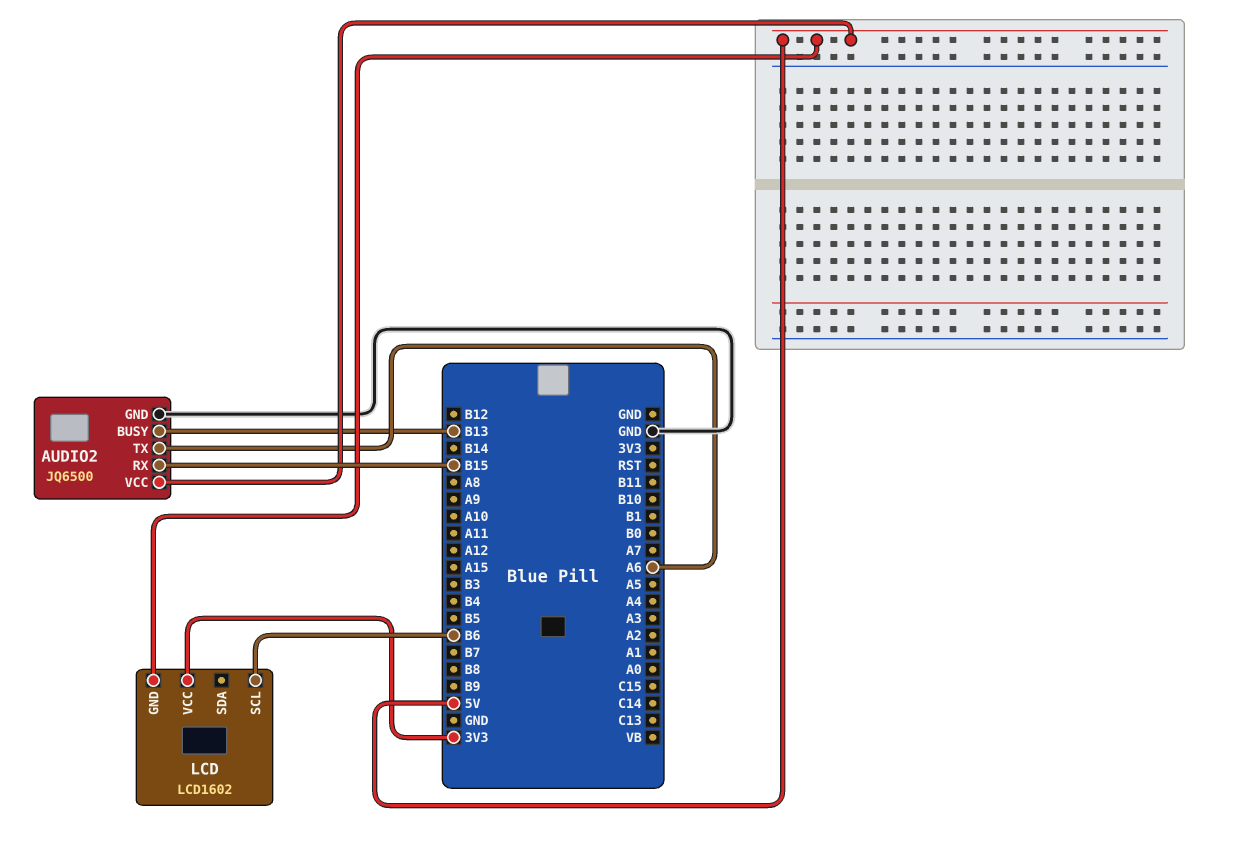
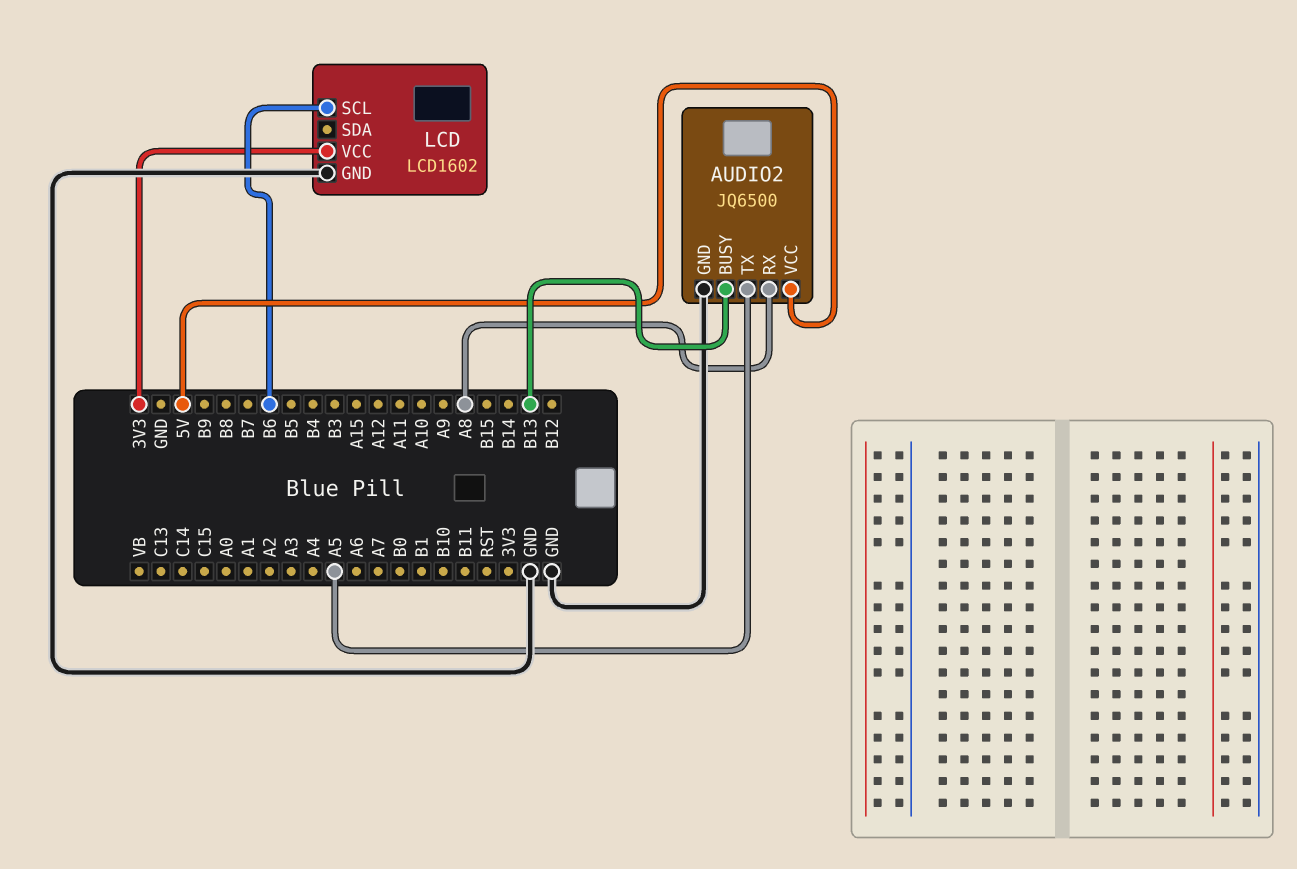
AUDIO2 pin RX: B15 -> A8
AUDIO2 pin TX: A6 -> A5
LCD pin GND: 5V -> GND

